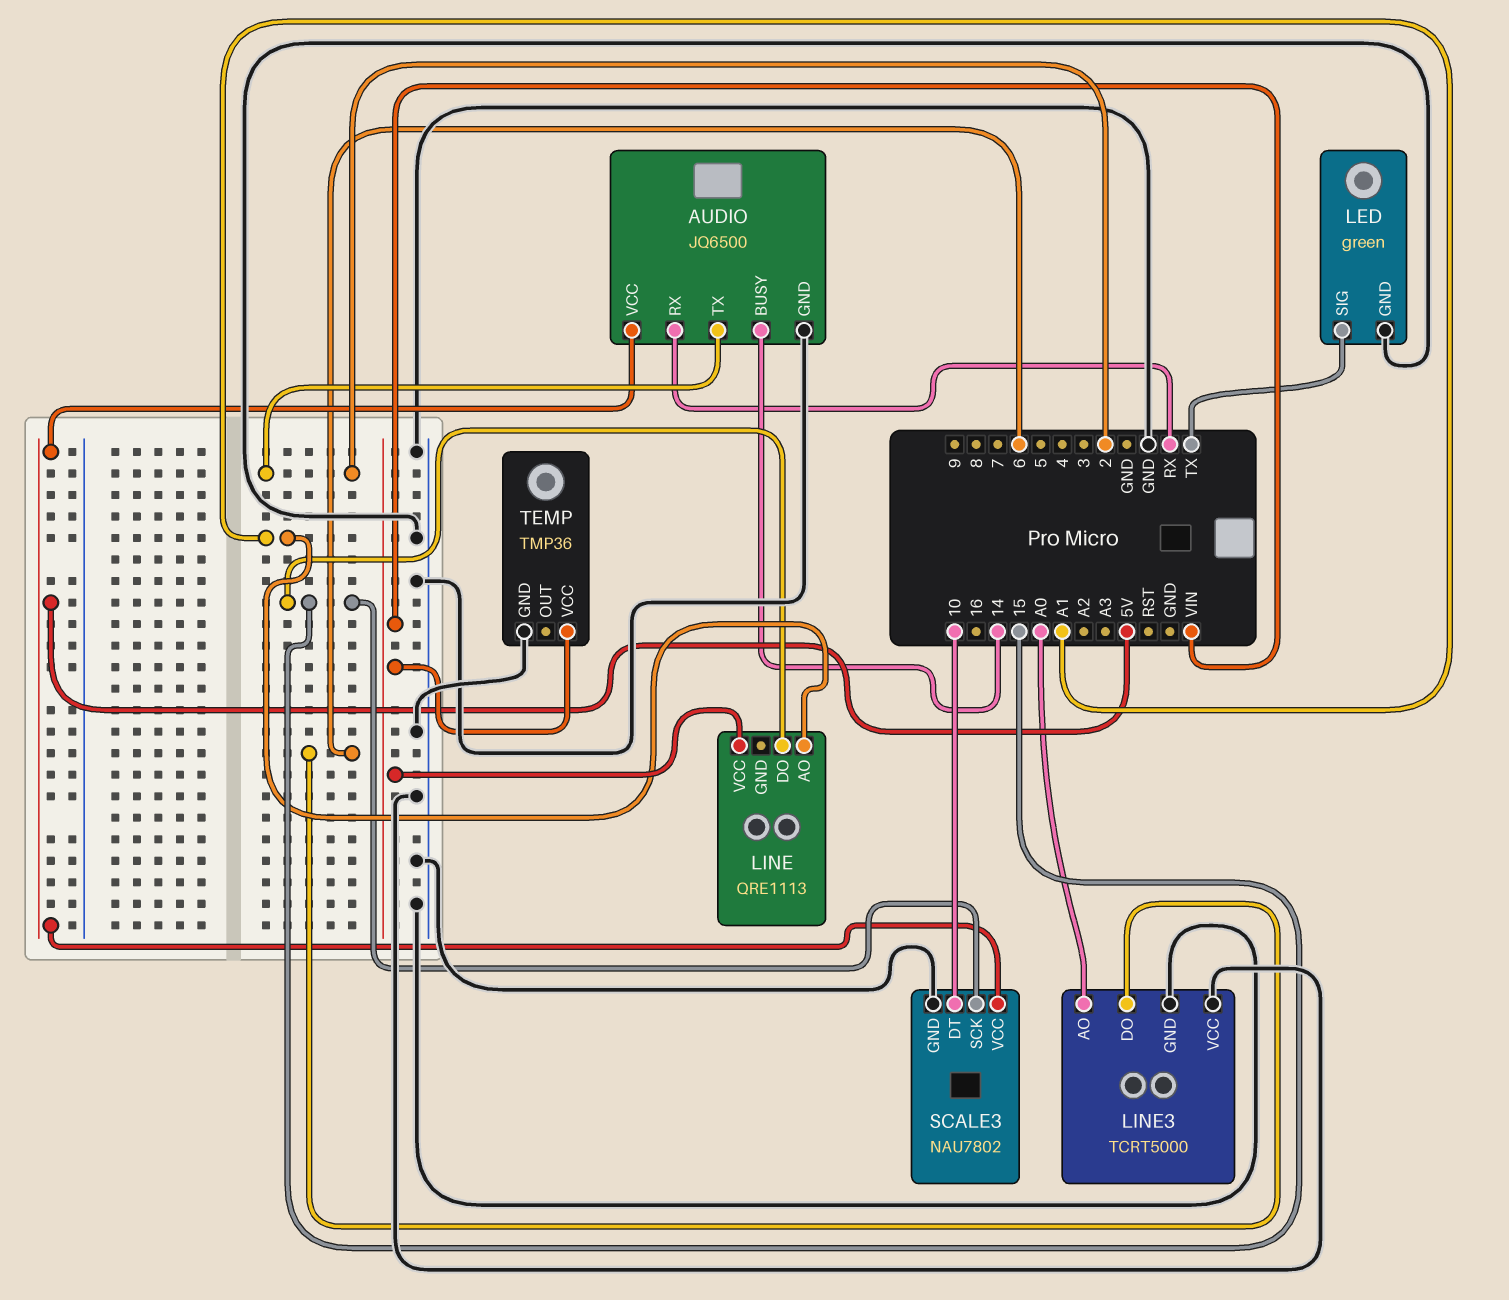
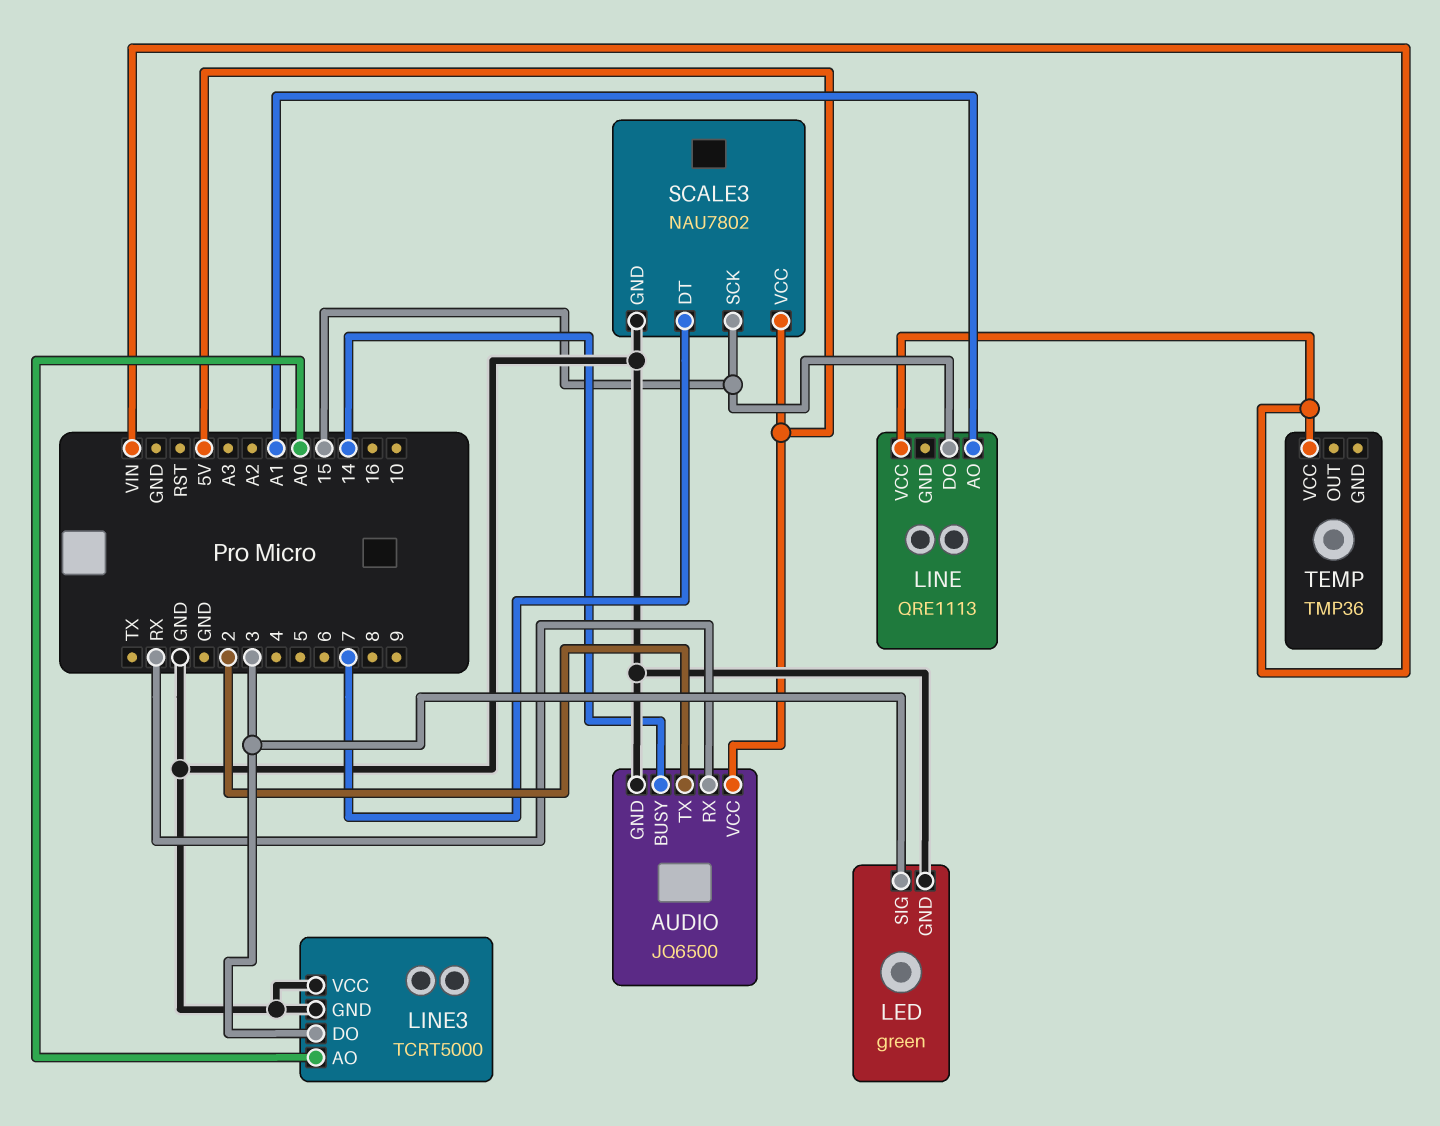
LED pin SIG: TX -> 3
LINE3 pin DO: 6 -> 3
SCALE3 pin DT: 10 -> 7
TEMP pin GND: GND -> none

